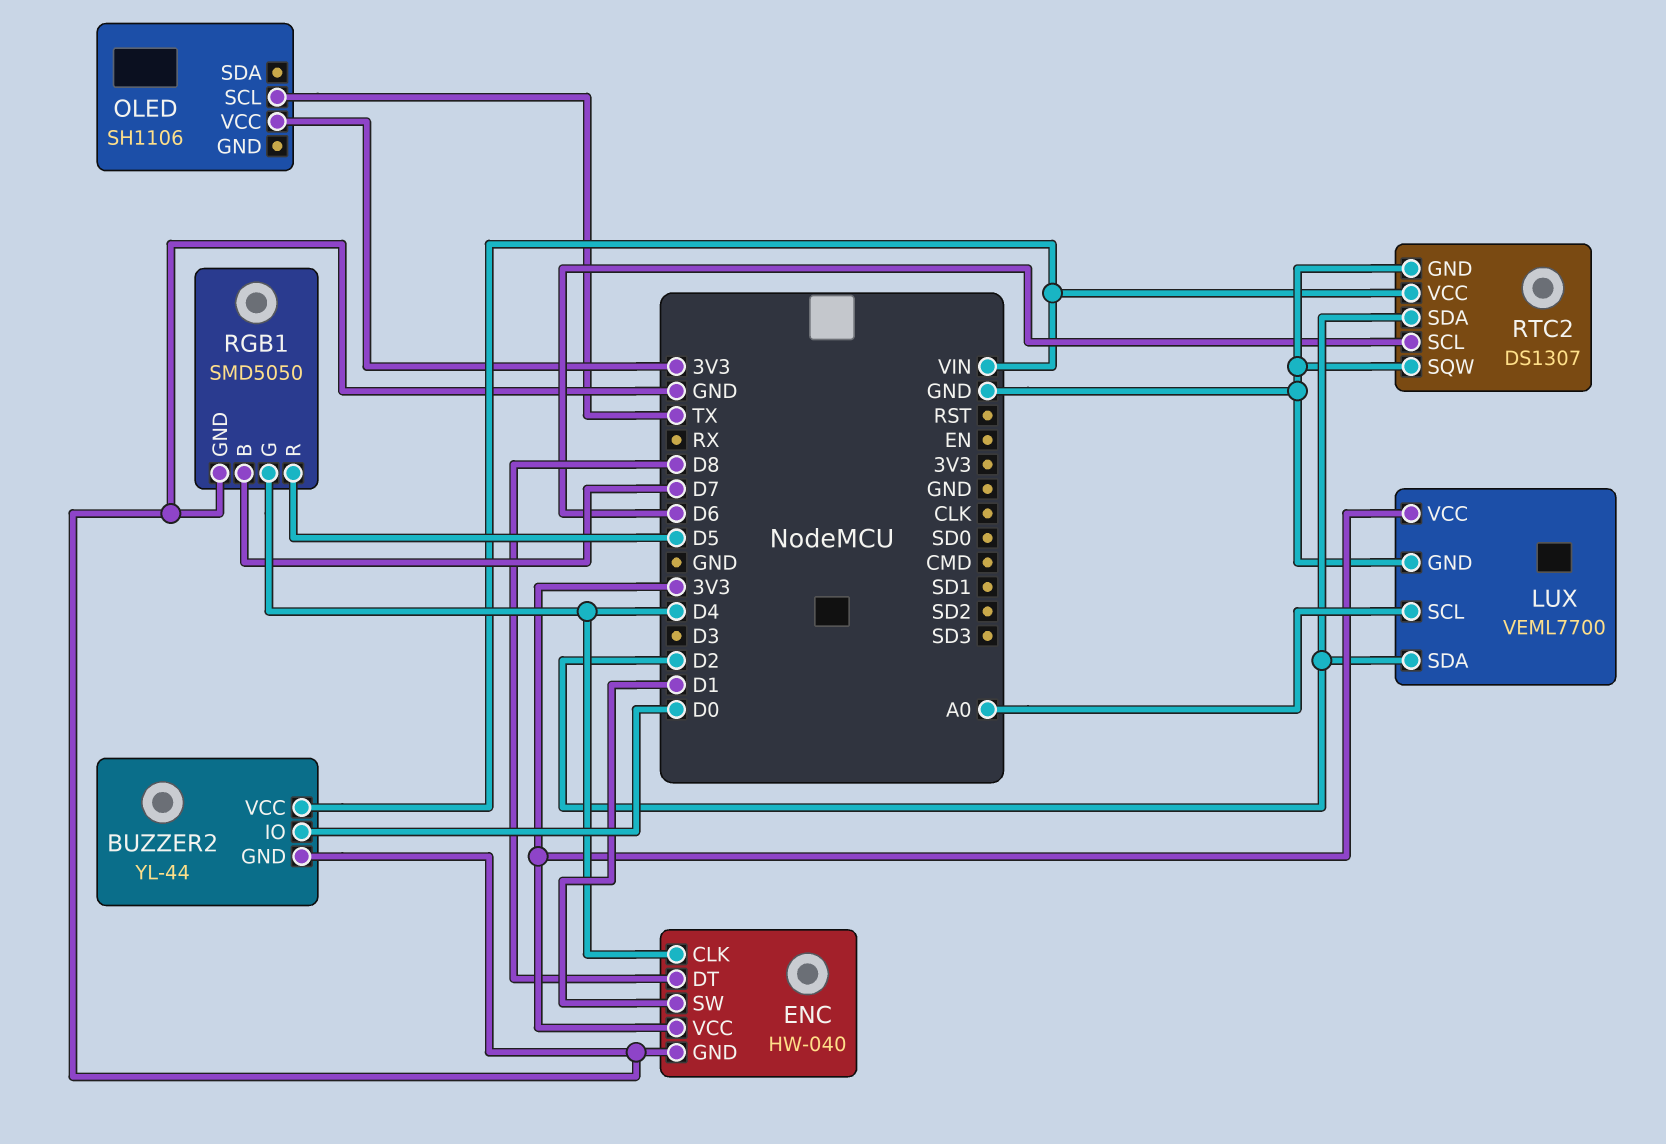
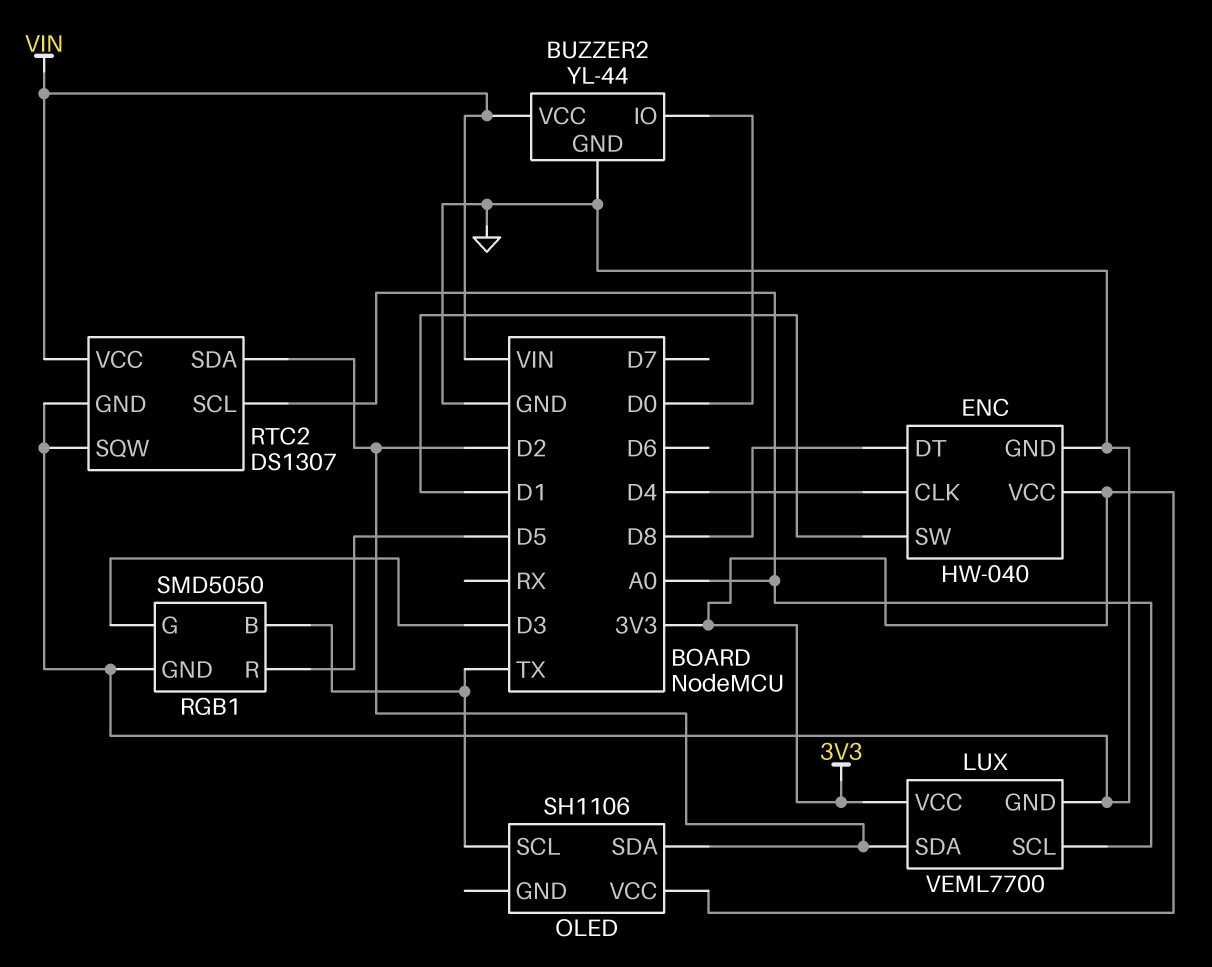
OLED pin SDA: none -> D2
RGB1 pin B: D7 -> TX
RGB1 pin G: D4 -> D3
RTC2 pin SCL: D6 -> A0

